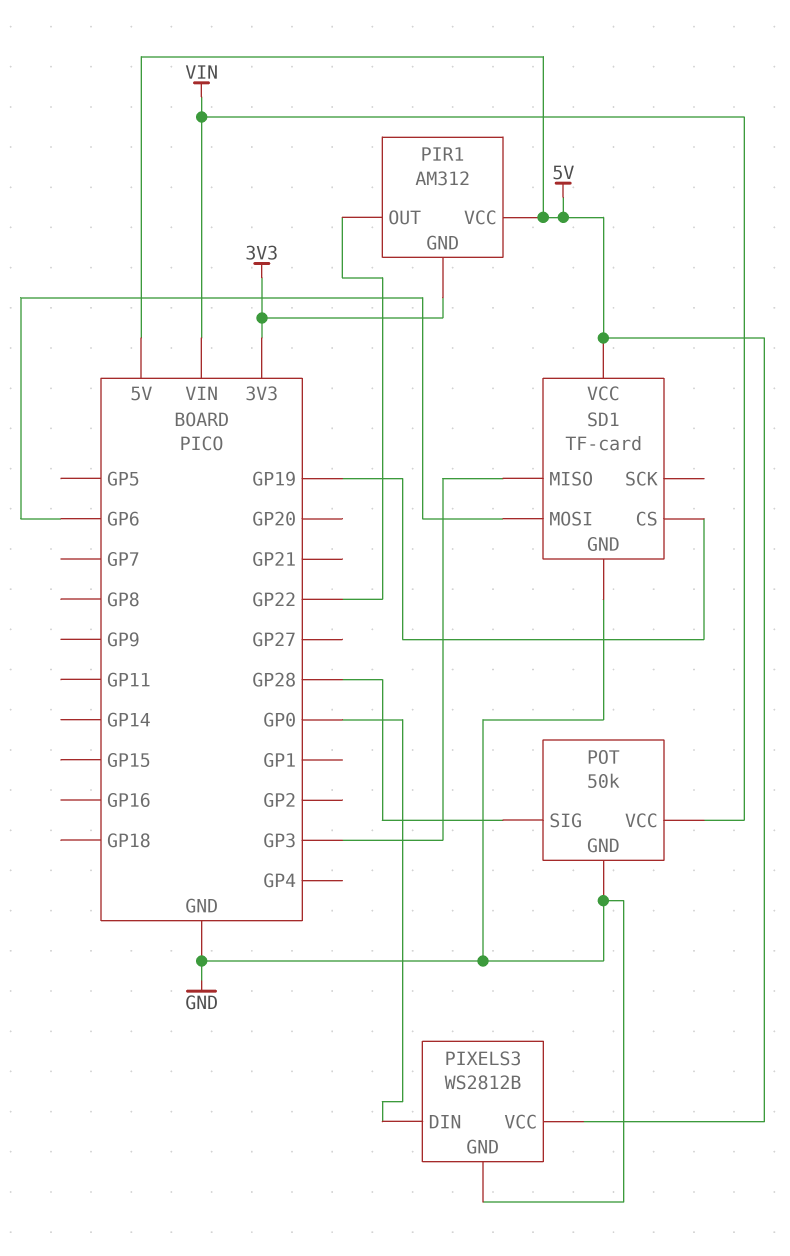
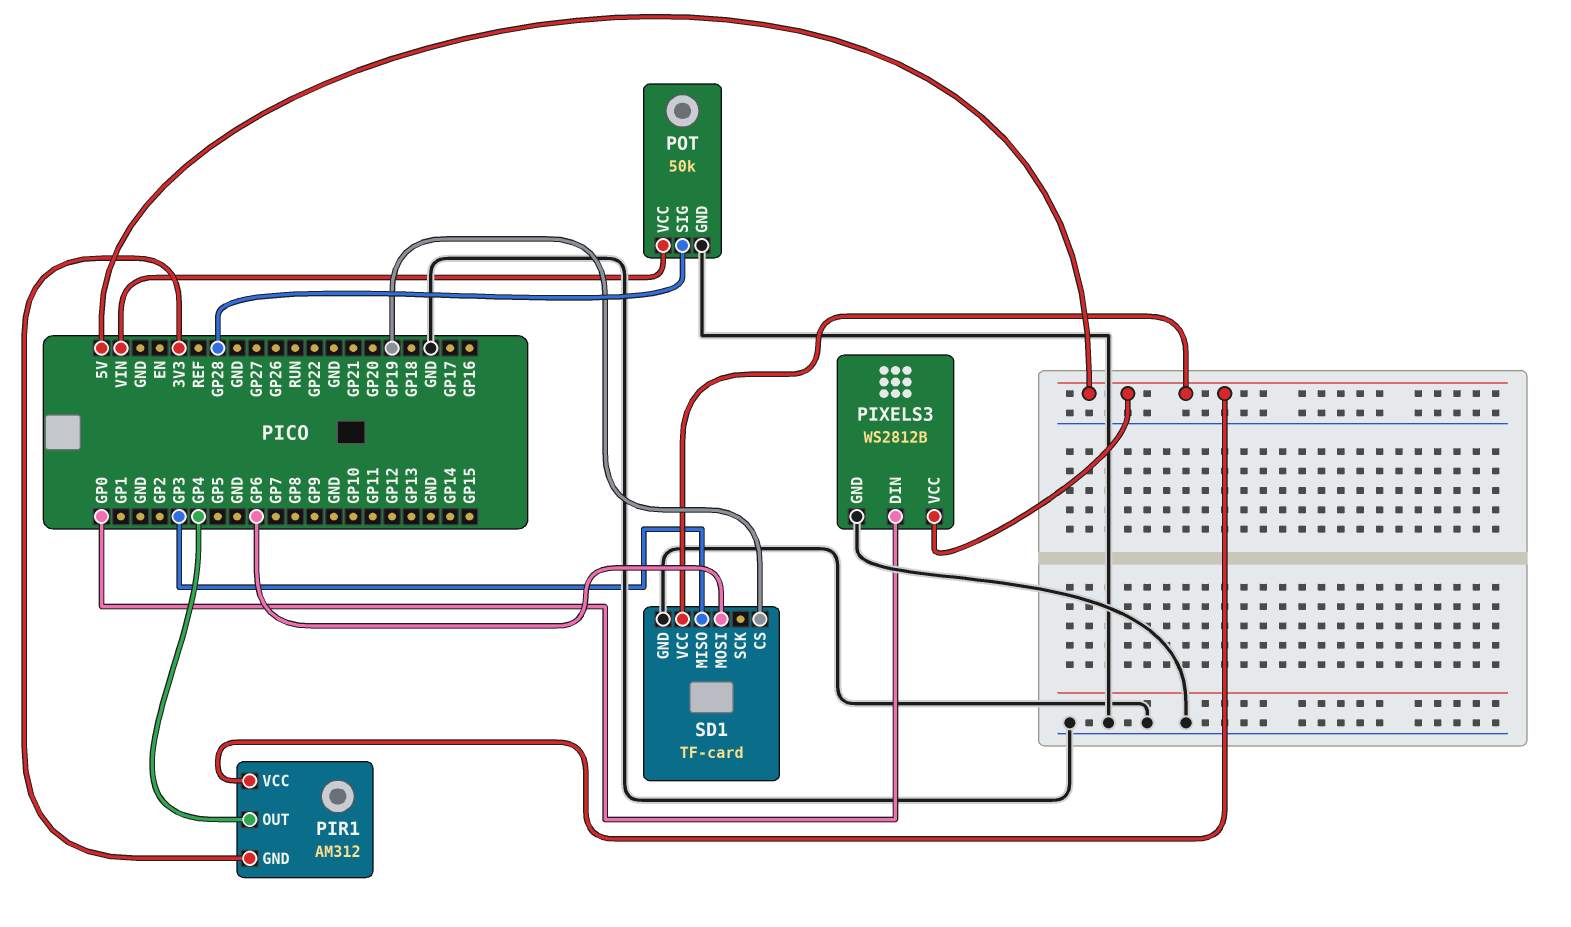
PIR1 pin OUT: GP22 -> GP4

